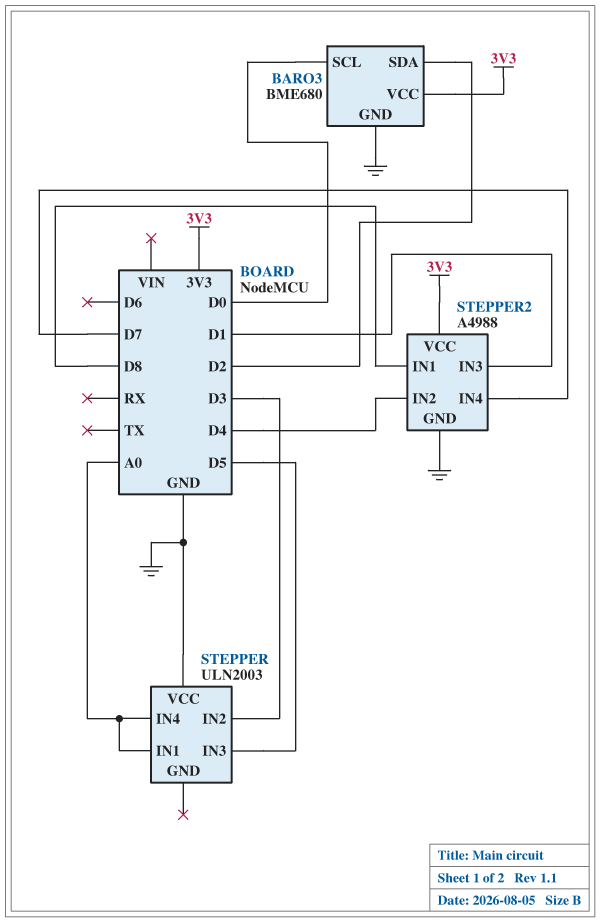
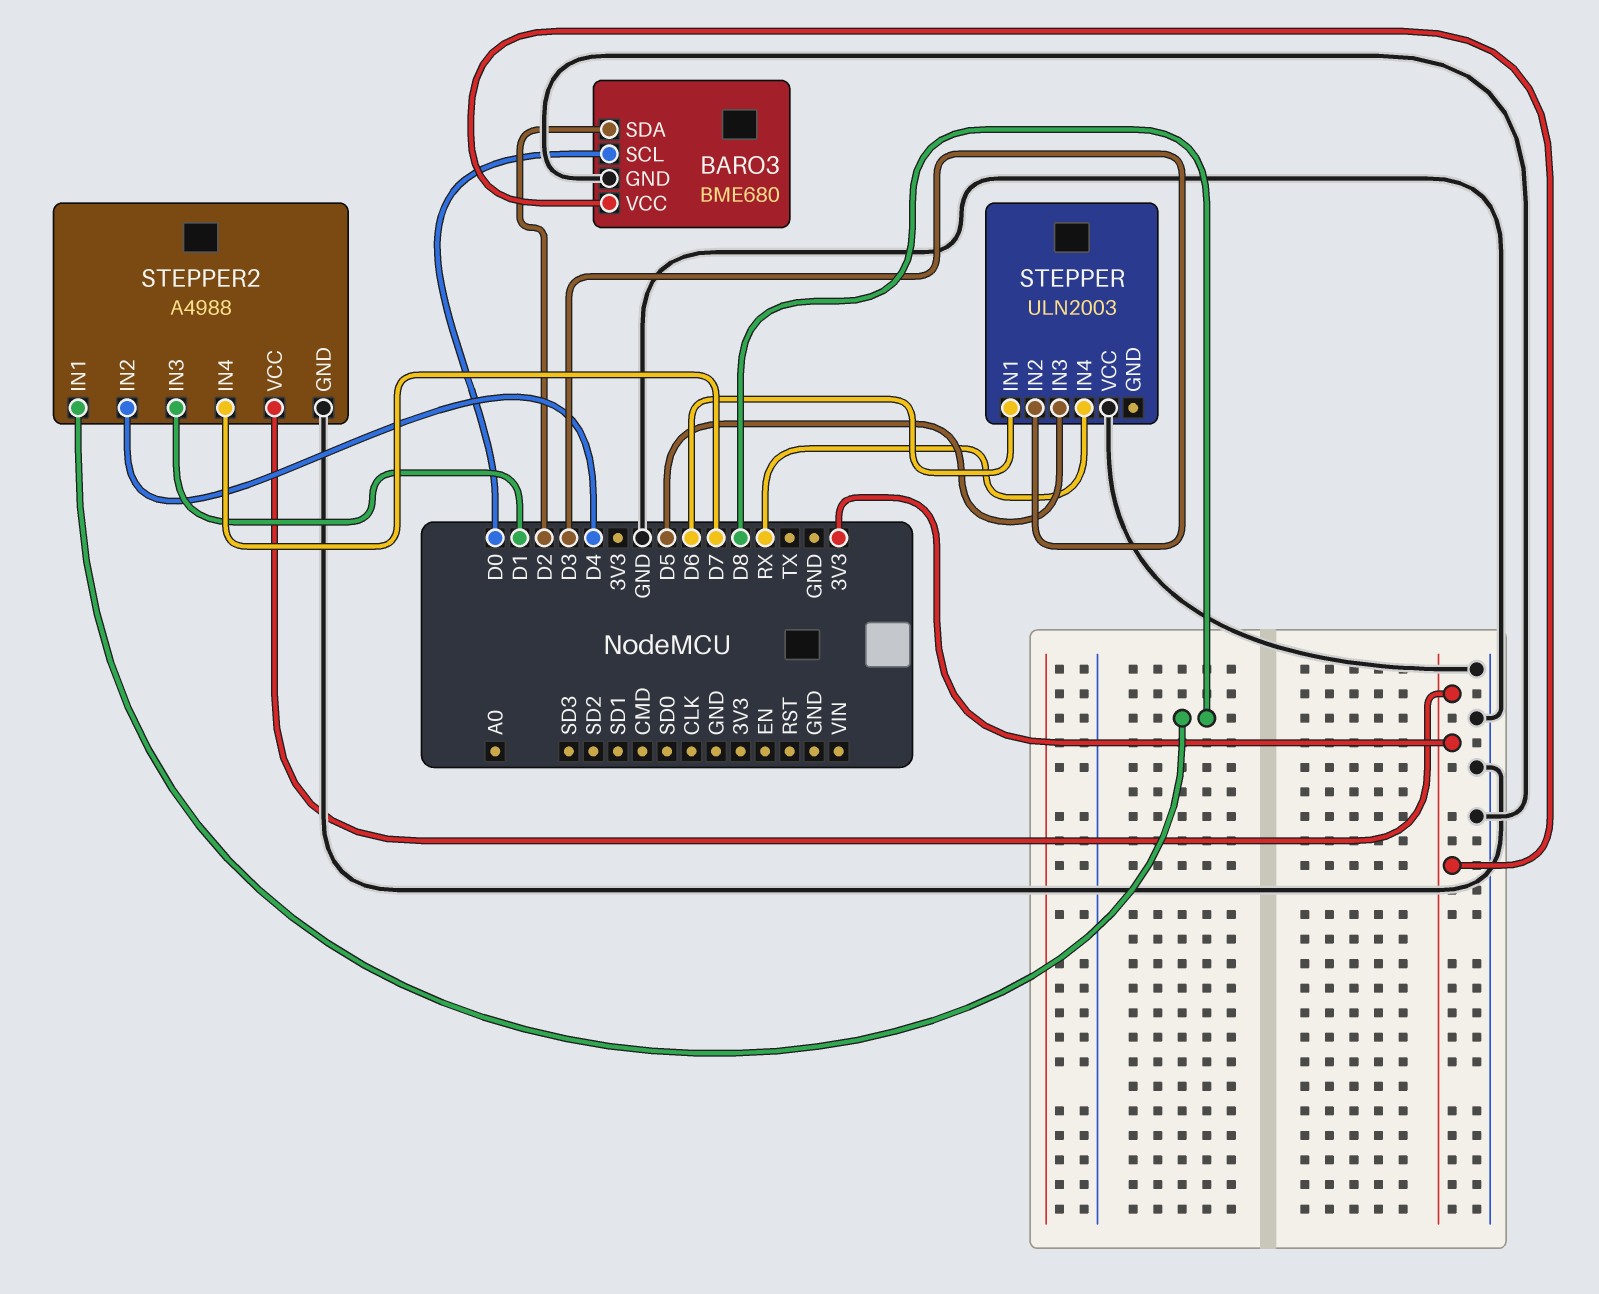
STEPPER pin IN1: A0 -> D6
STEPPER pin IN4: A0 -> RX

